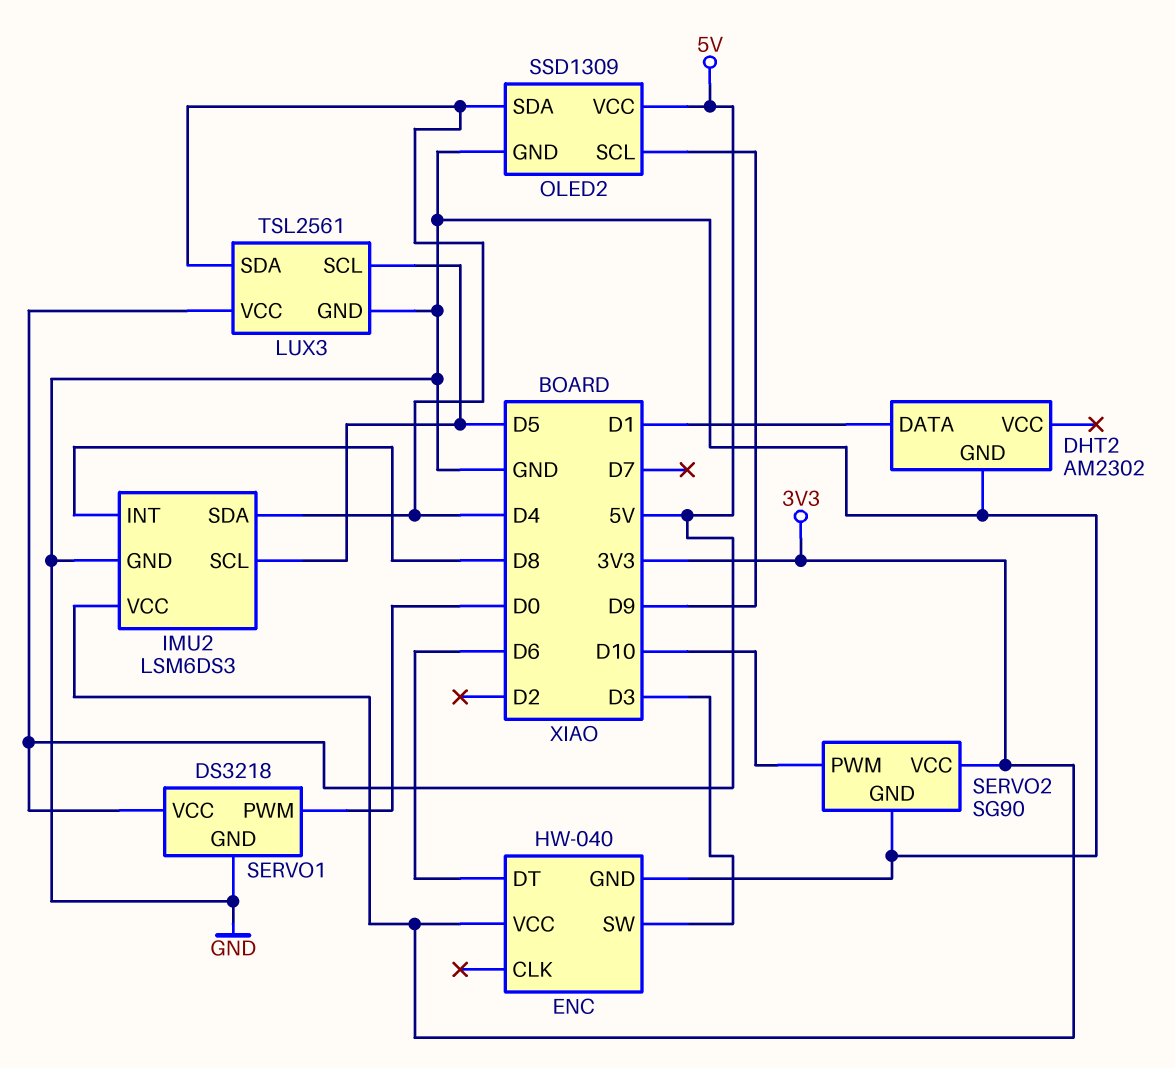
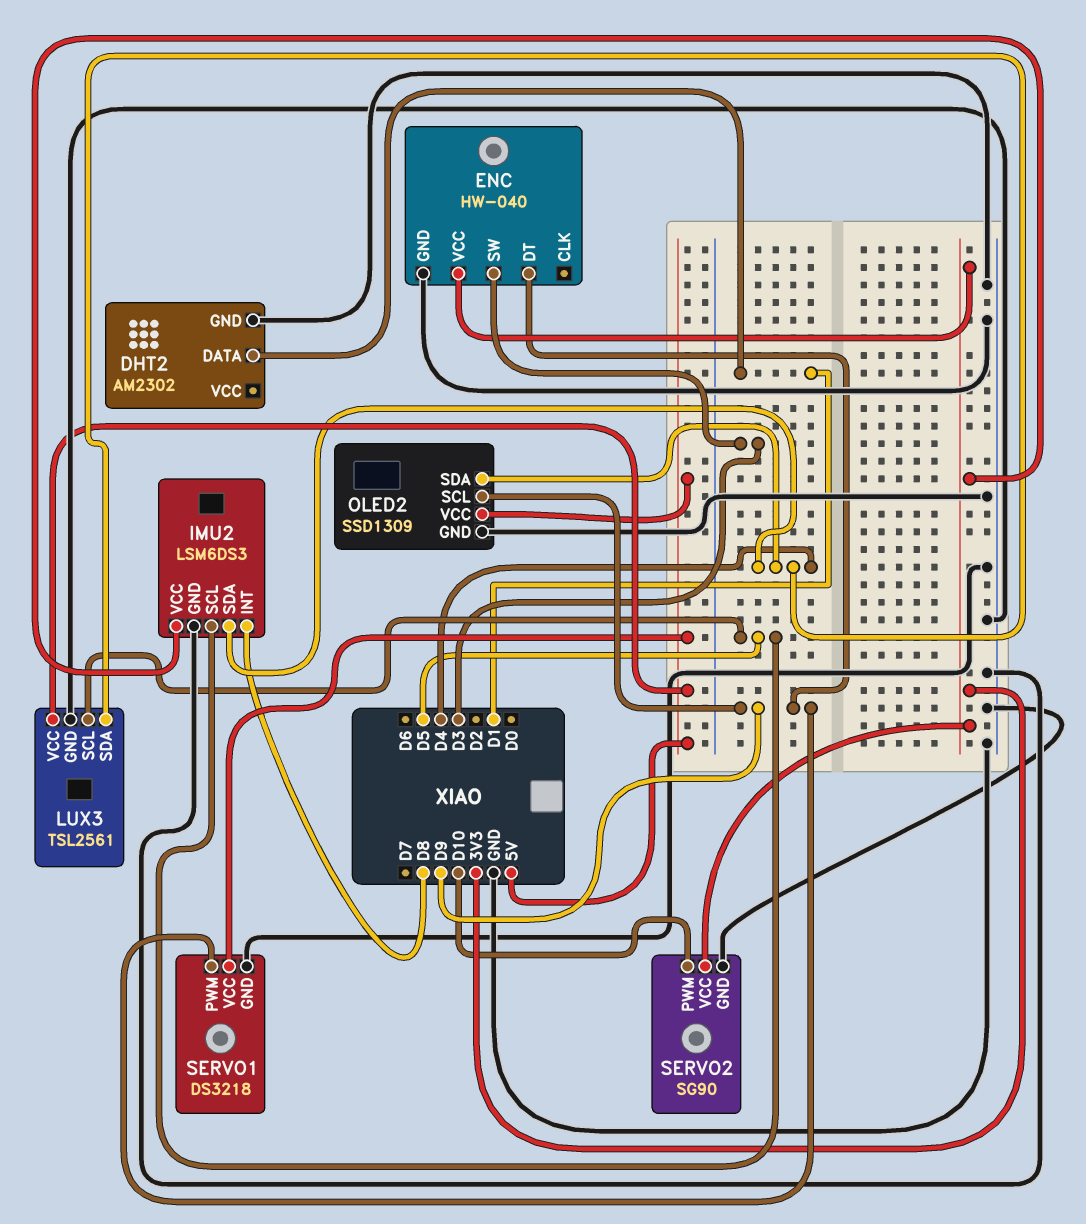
ENC pin DT: D6 -> D9
SERVO1 pin PWM: D0 -> D9

